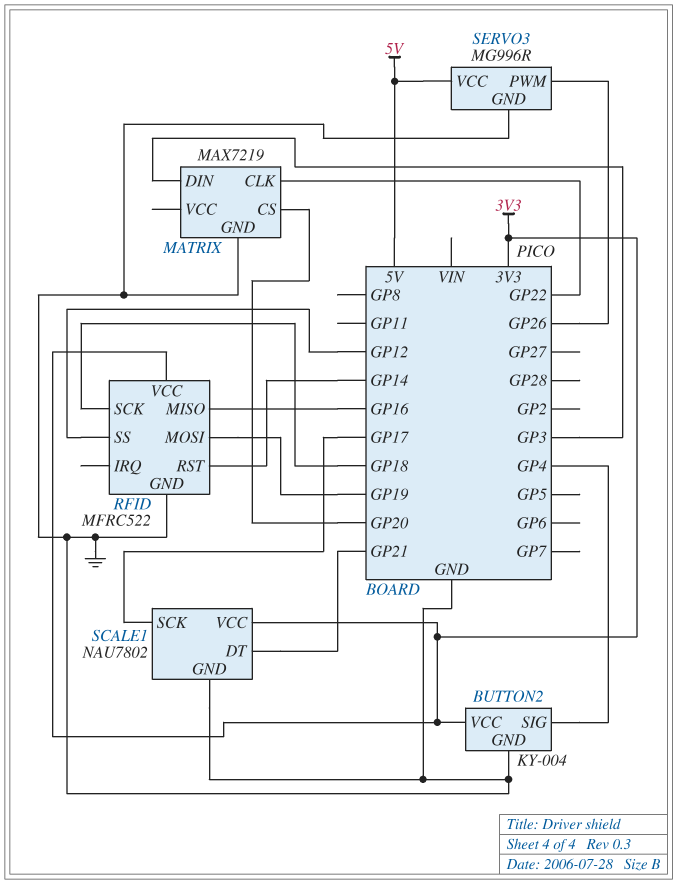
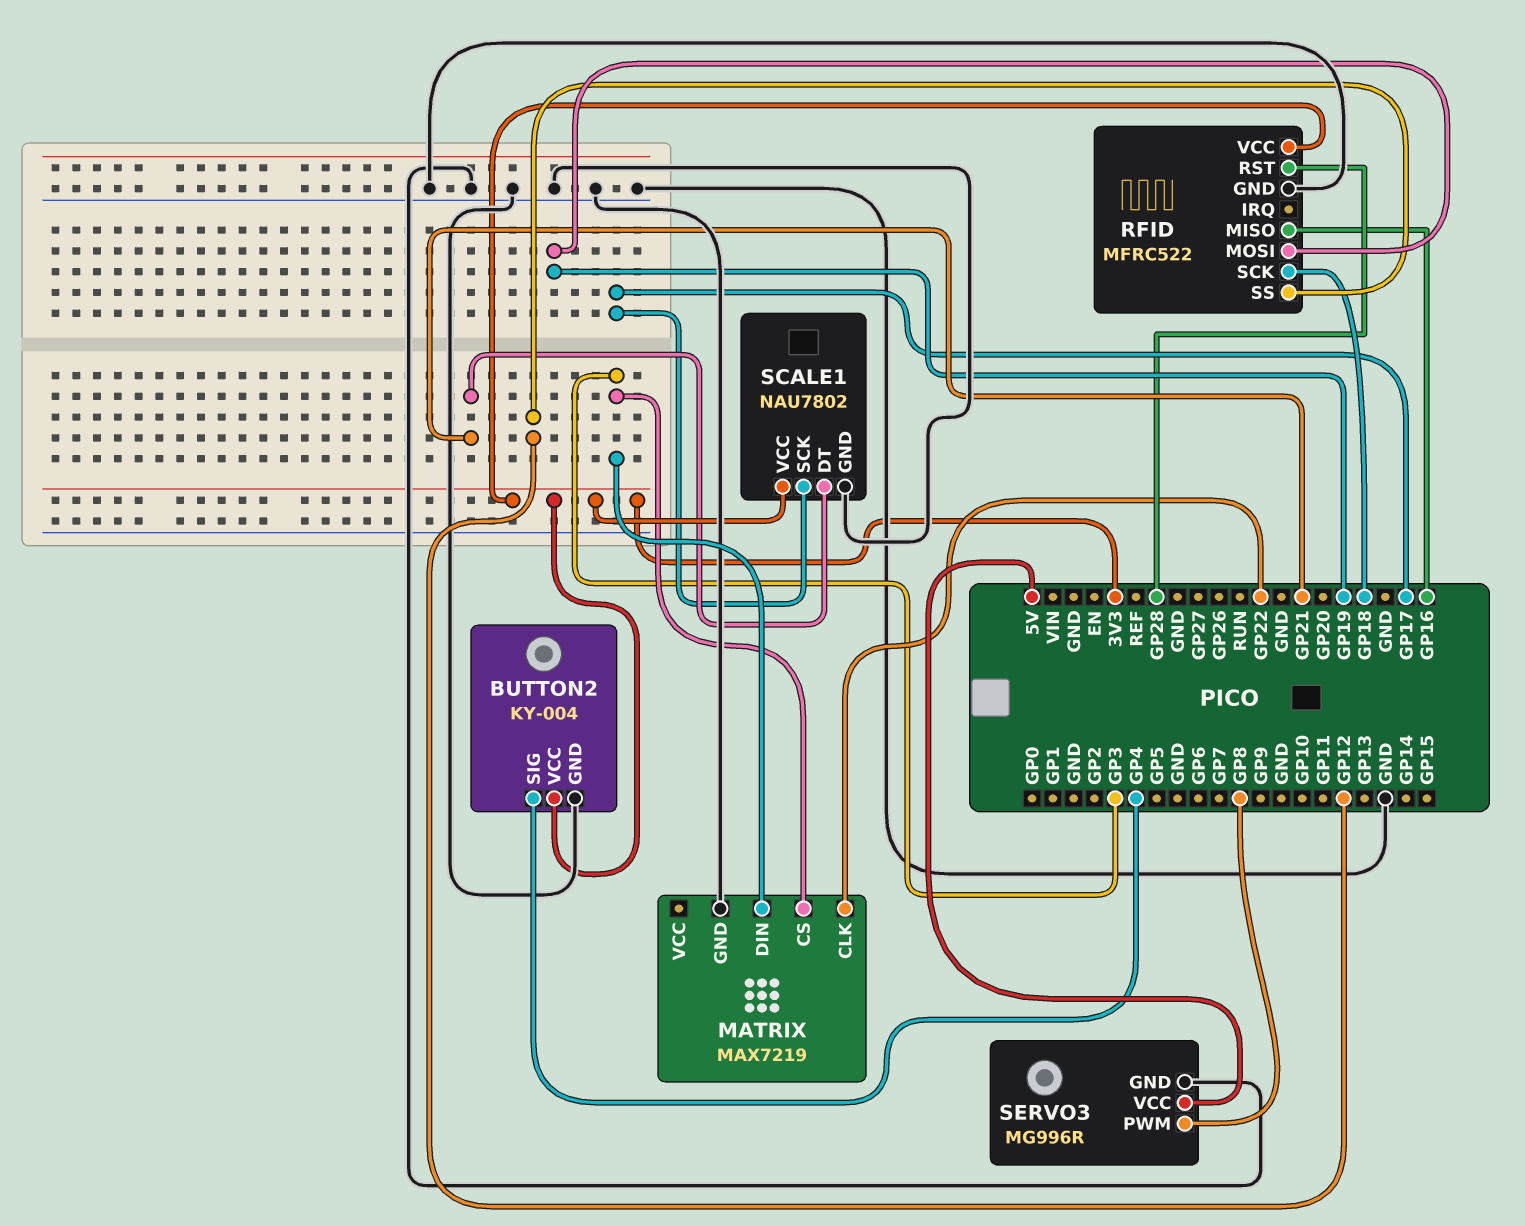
MATRIX pin CS: GP20 -> GP3
RFID pin RST: GP14 -> GP28
SERVO3 pin PWM: GP26 -> GP8

